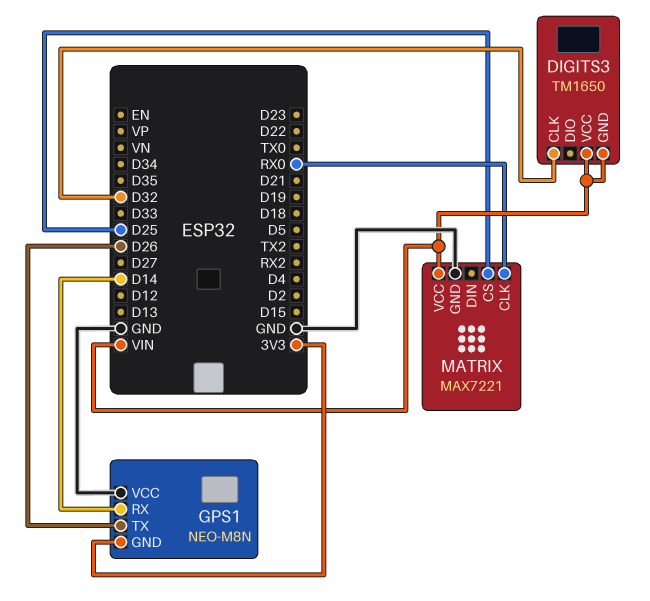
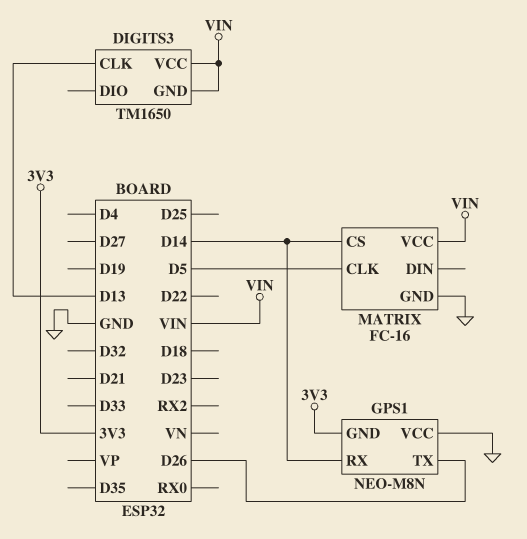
DIGITS3 pin CLK: D32 -> D13
MATRIX: MAX7221 -> FC-16
MATRIX pin CLK: RX0 -> D5
MATRIX pin CS: D25 -> D14

